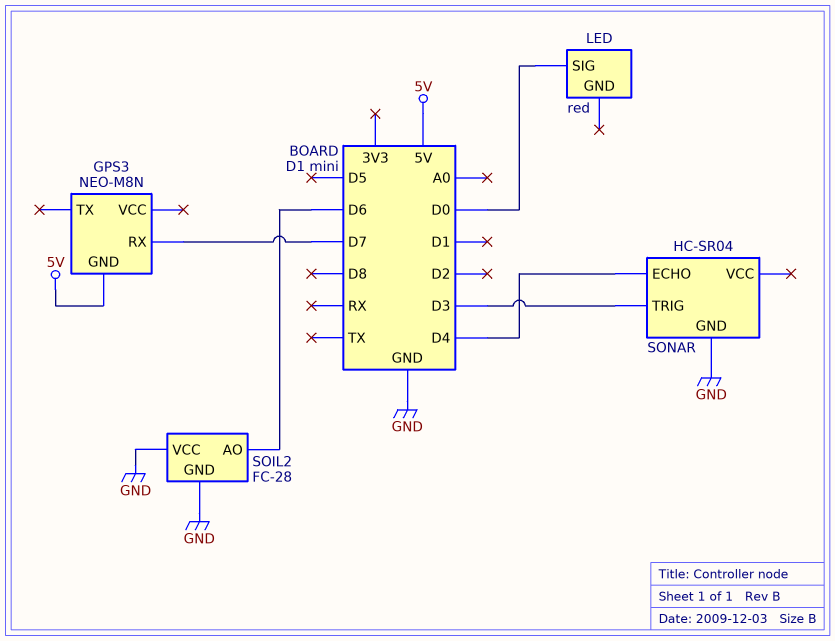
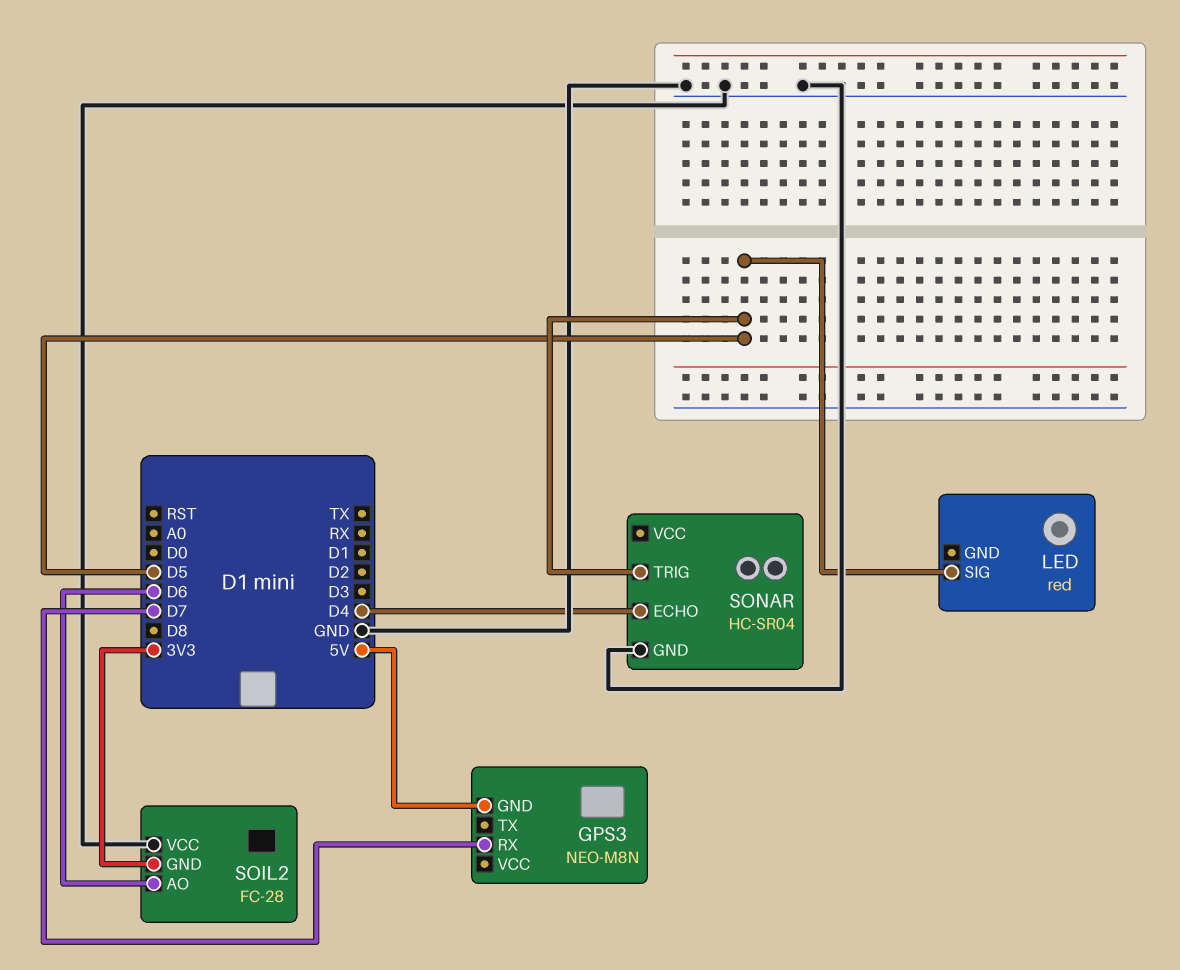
LED pin SIG: D0 -> D5
SOIL2 pin GND: GND -> 3V3
SONAR pin TRIG: D3 -> D5

